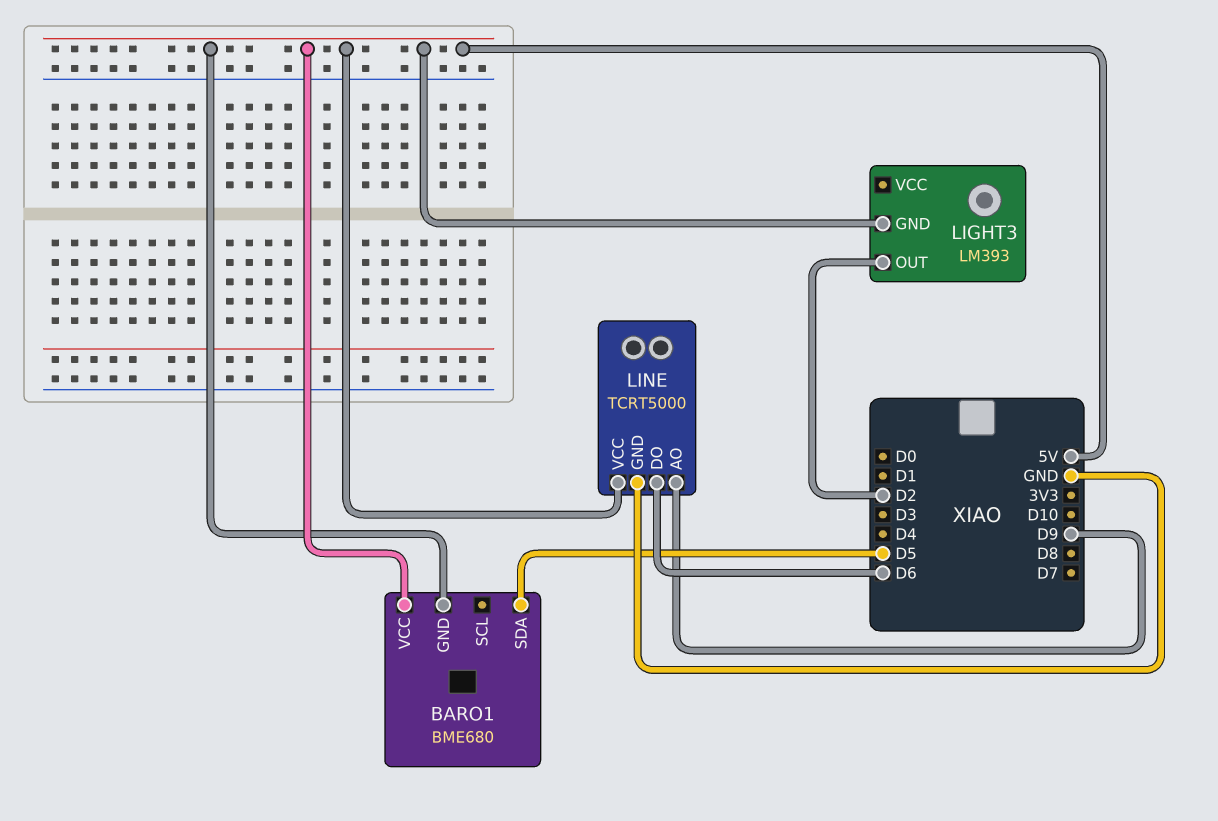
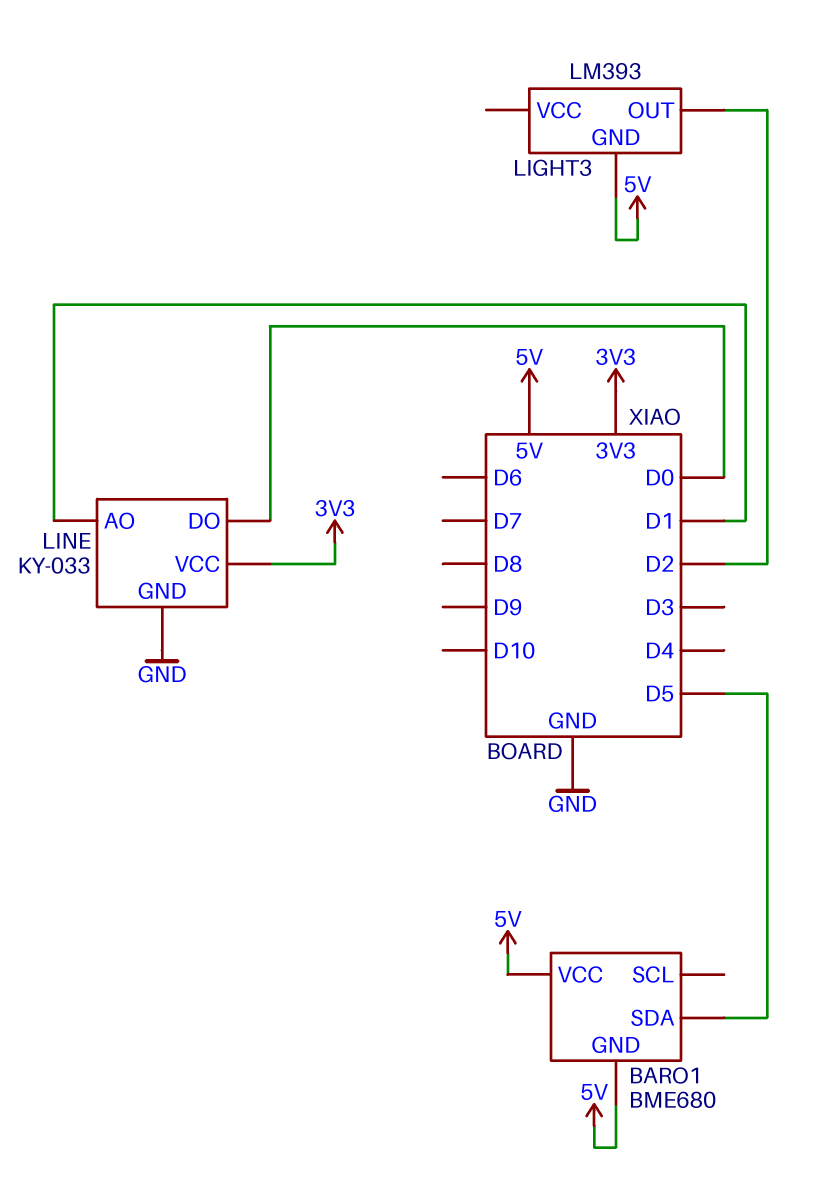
LINE: TCRT5000 -> KY-033
LINE pin AO: D9 -> D1
LINE pin DO: D6 -> D0
LINE pin VCC: 5V -> 3V3

